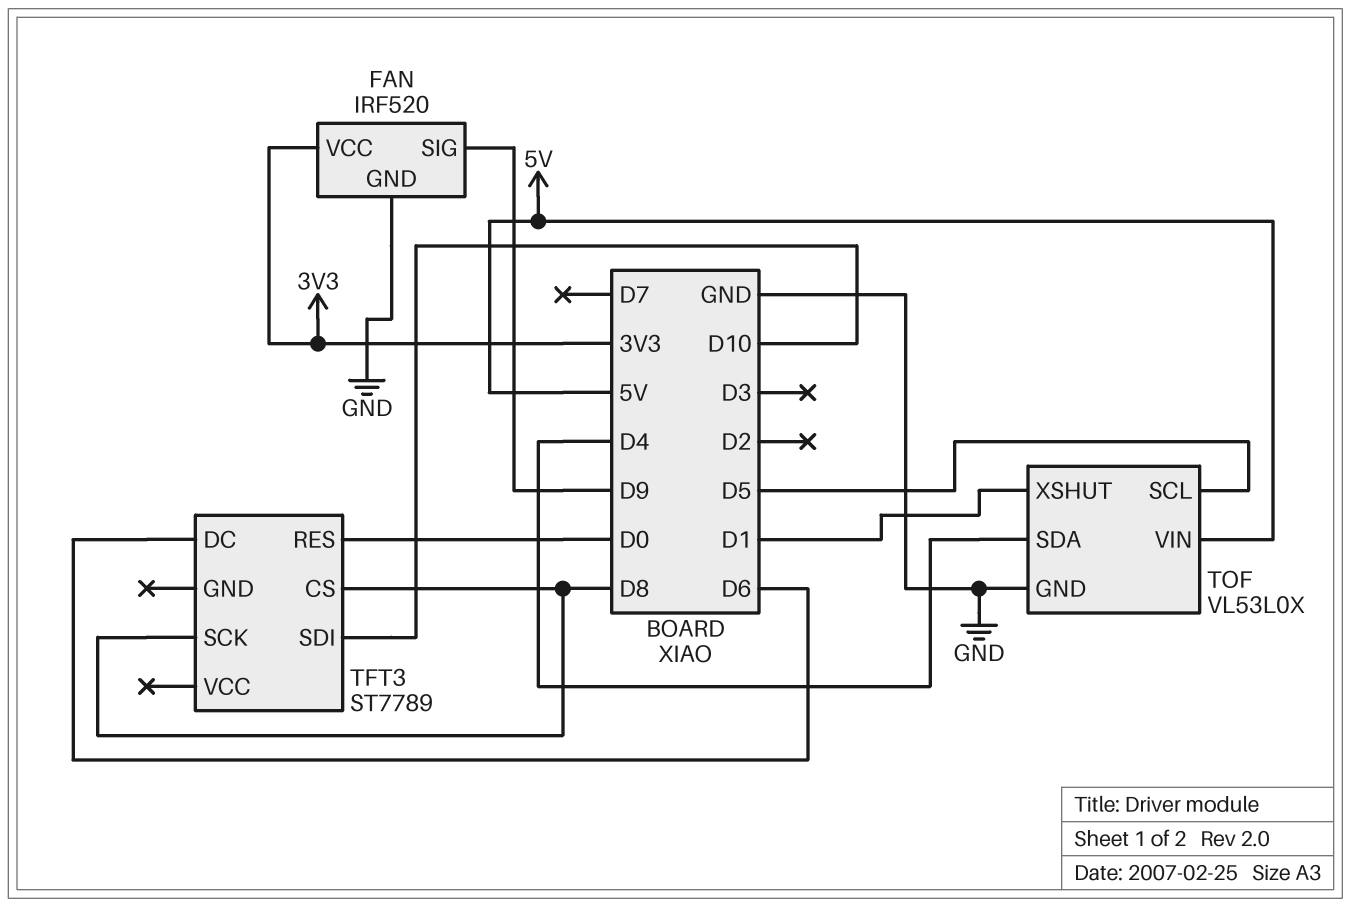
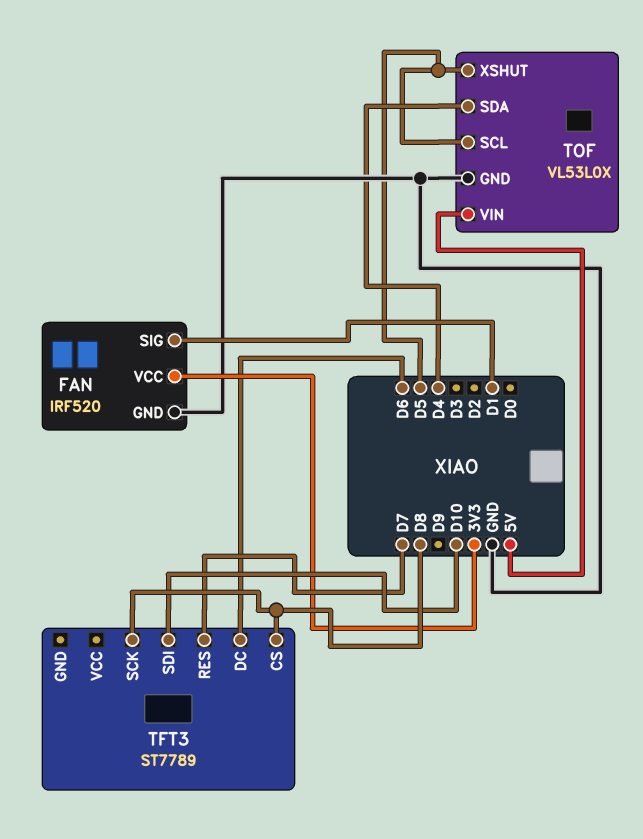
FAN pin SIG: D9 -> D1
TFT3 pin RES: D0 -> D7
TOF pin XSHUT: D1 -> D5

